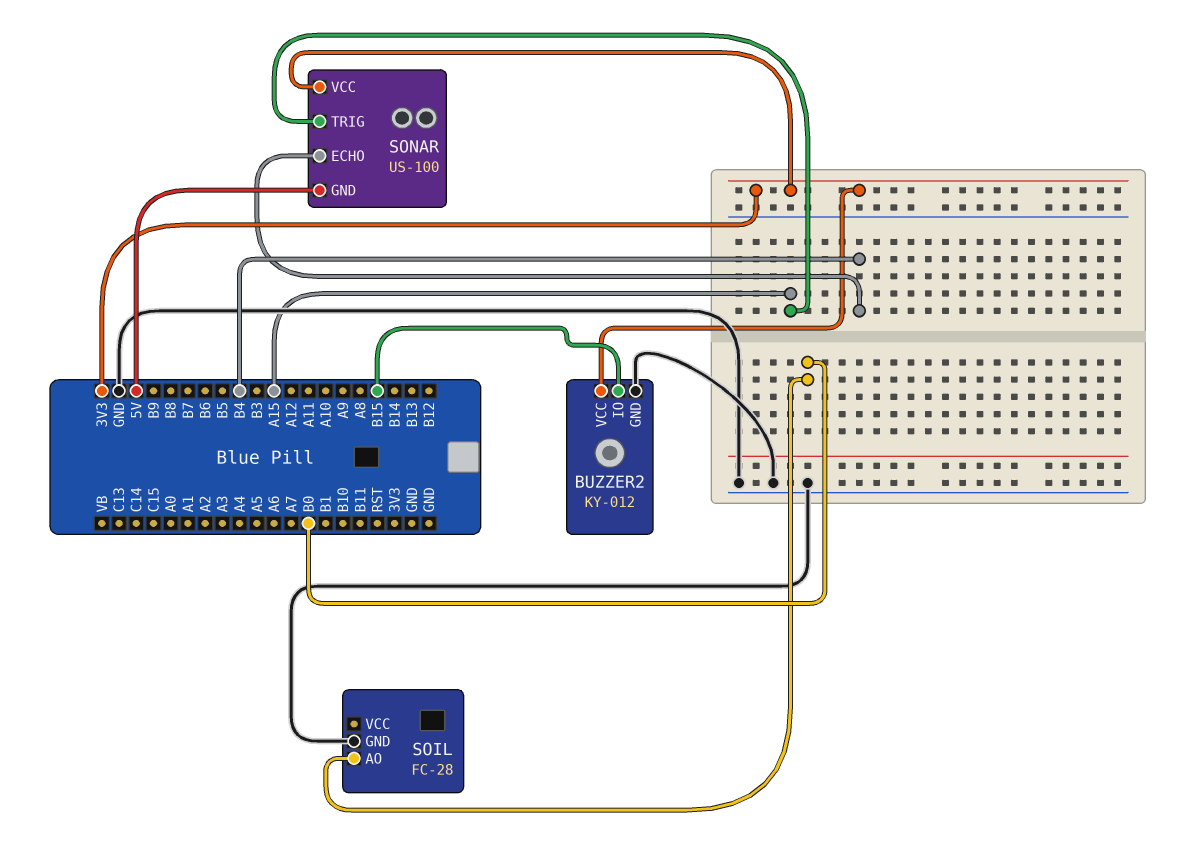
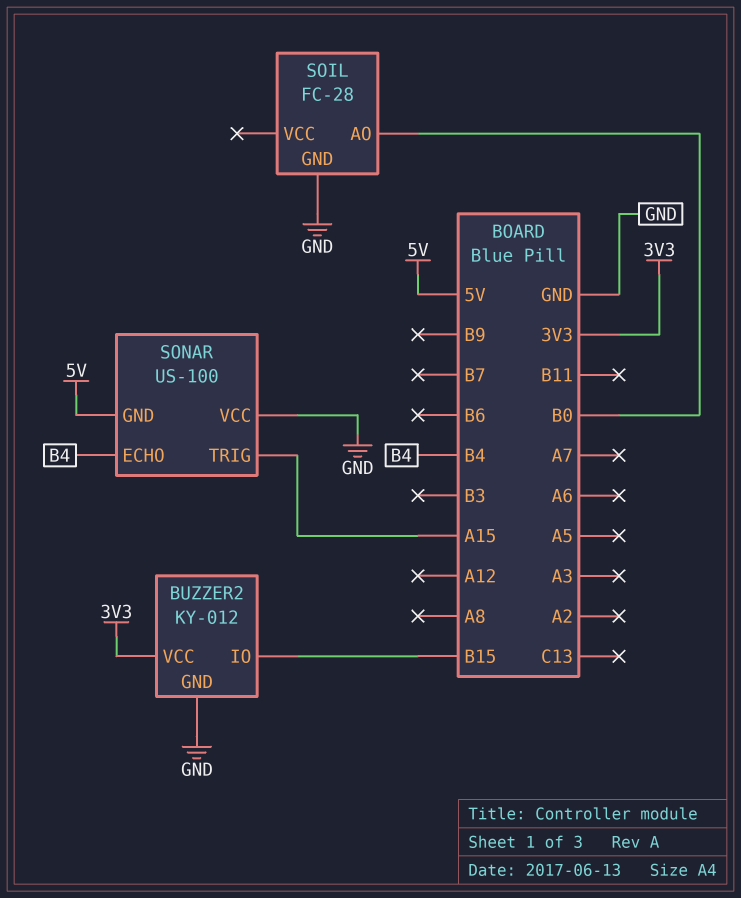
SONAR pin VCC: 3V3 -> GND

